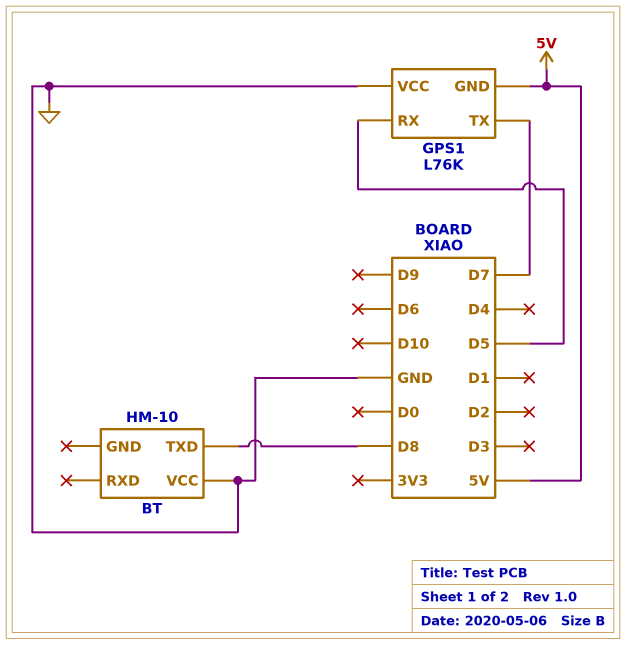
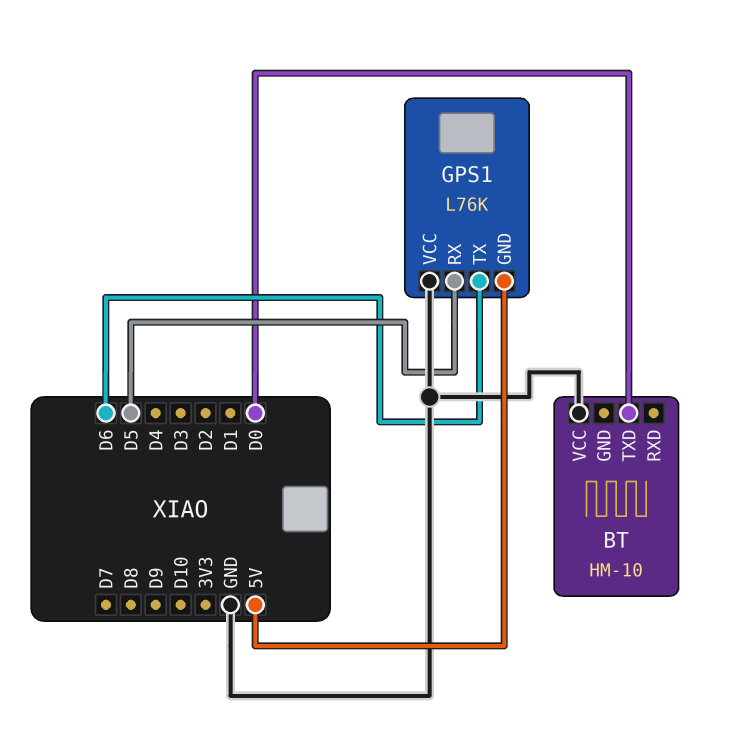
BT pin TXD: D8 -> D0
GPS1 pin TX: D7 -> D6

